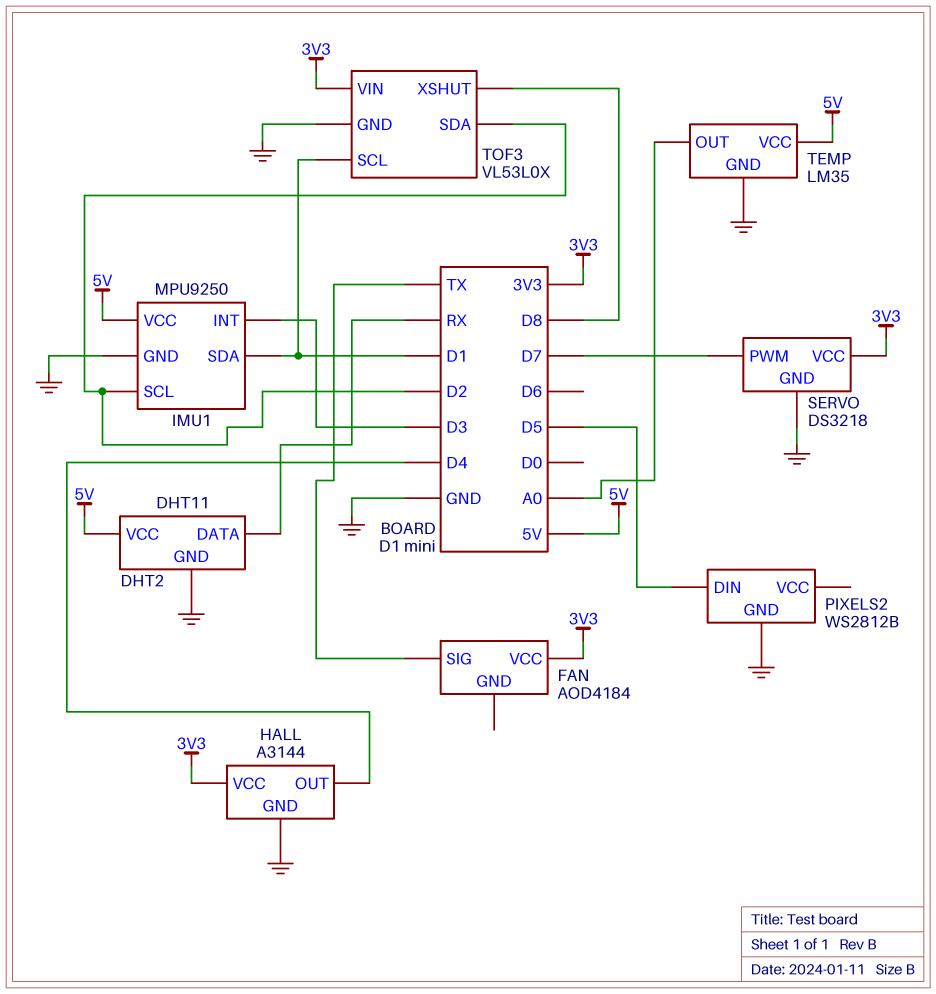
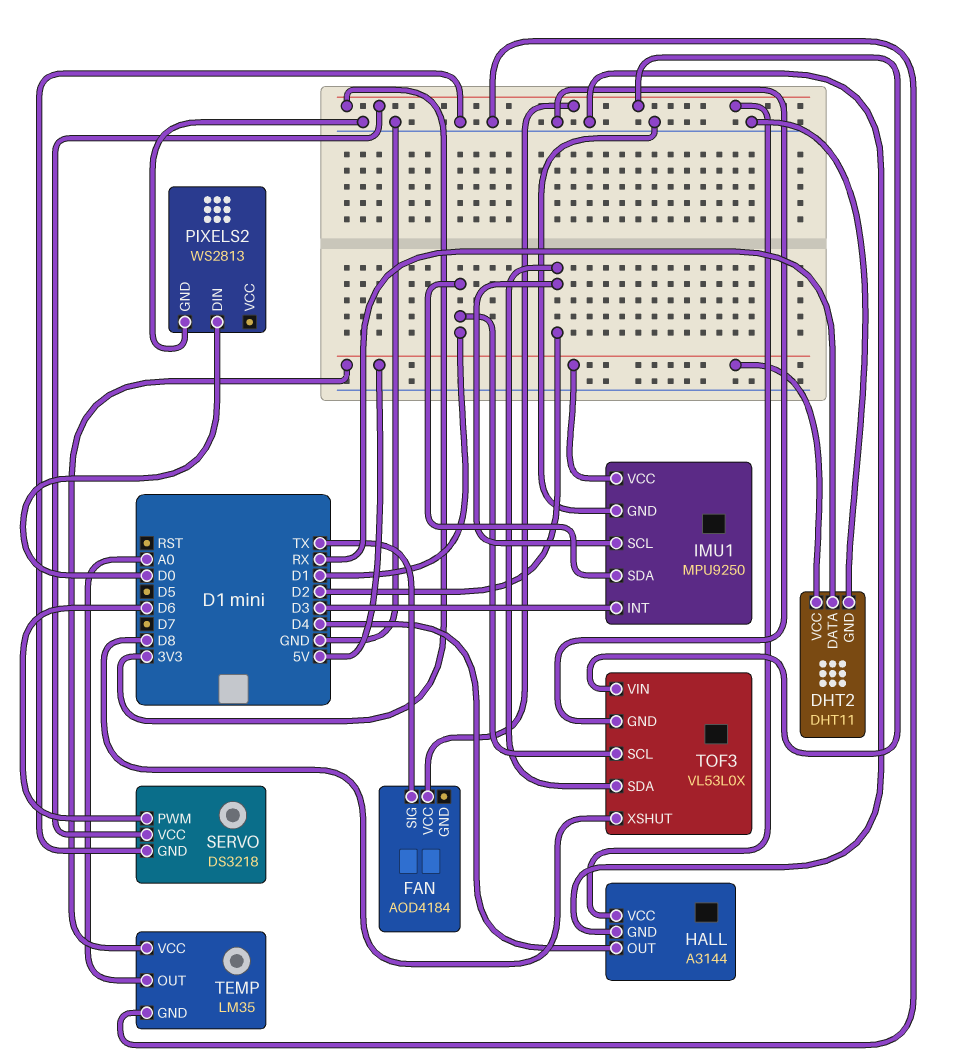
PIXELS2: WS2812B -> WS2813
PIXELS2 pin DIN: D5 -> D0
SERVO pin PWM: D7 -> D6

